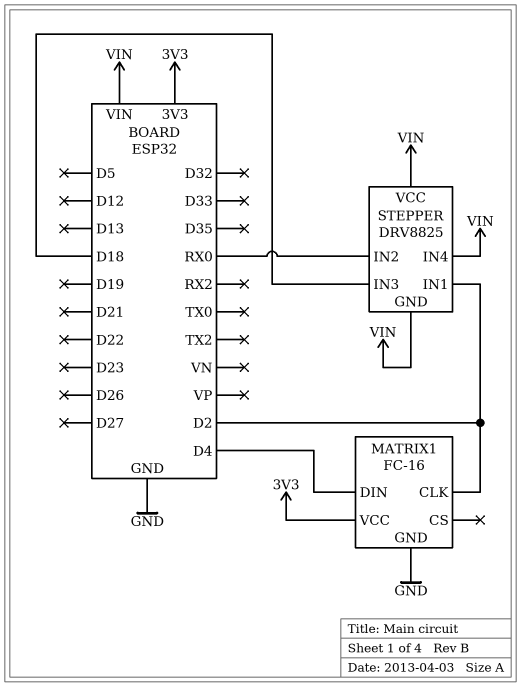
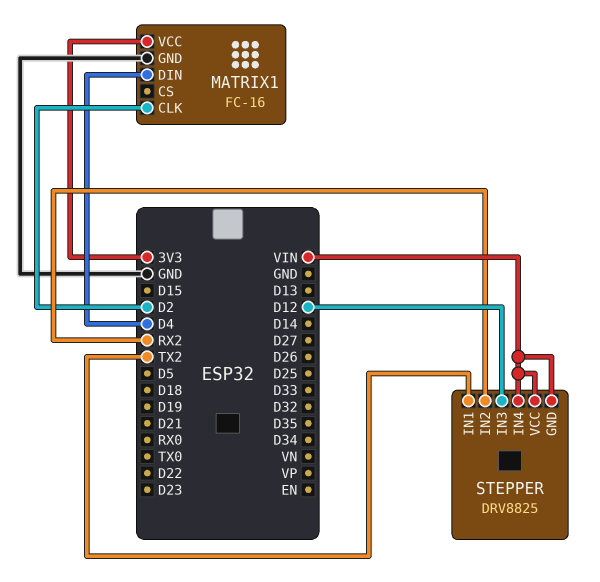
STEPPER pin IN1: D2 -> TX2
STEPPER pin IN2: RX0 -> RX2
STEPPER pin IN3: D18 -> D12

